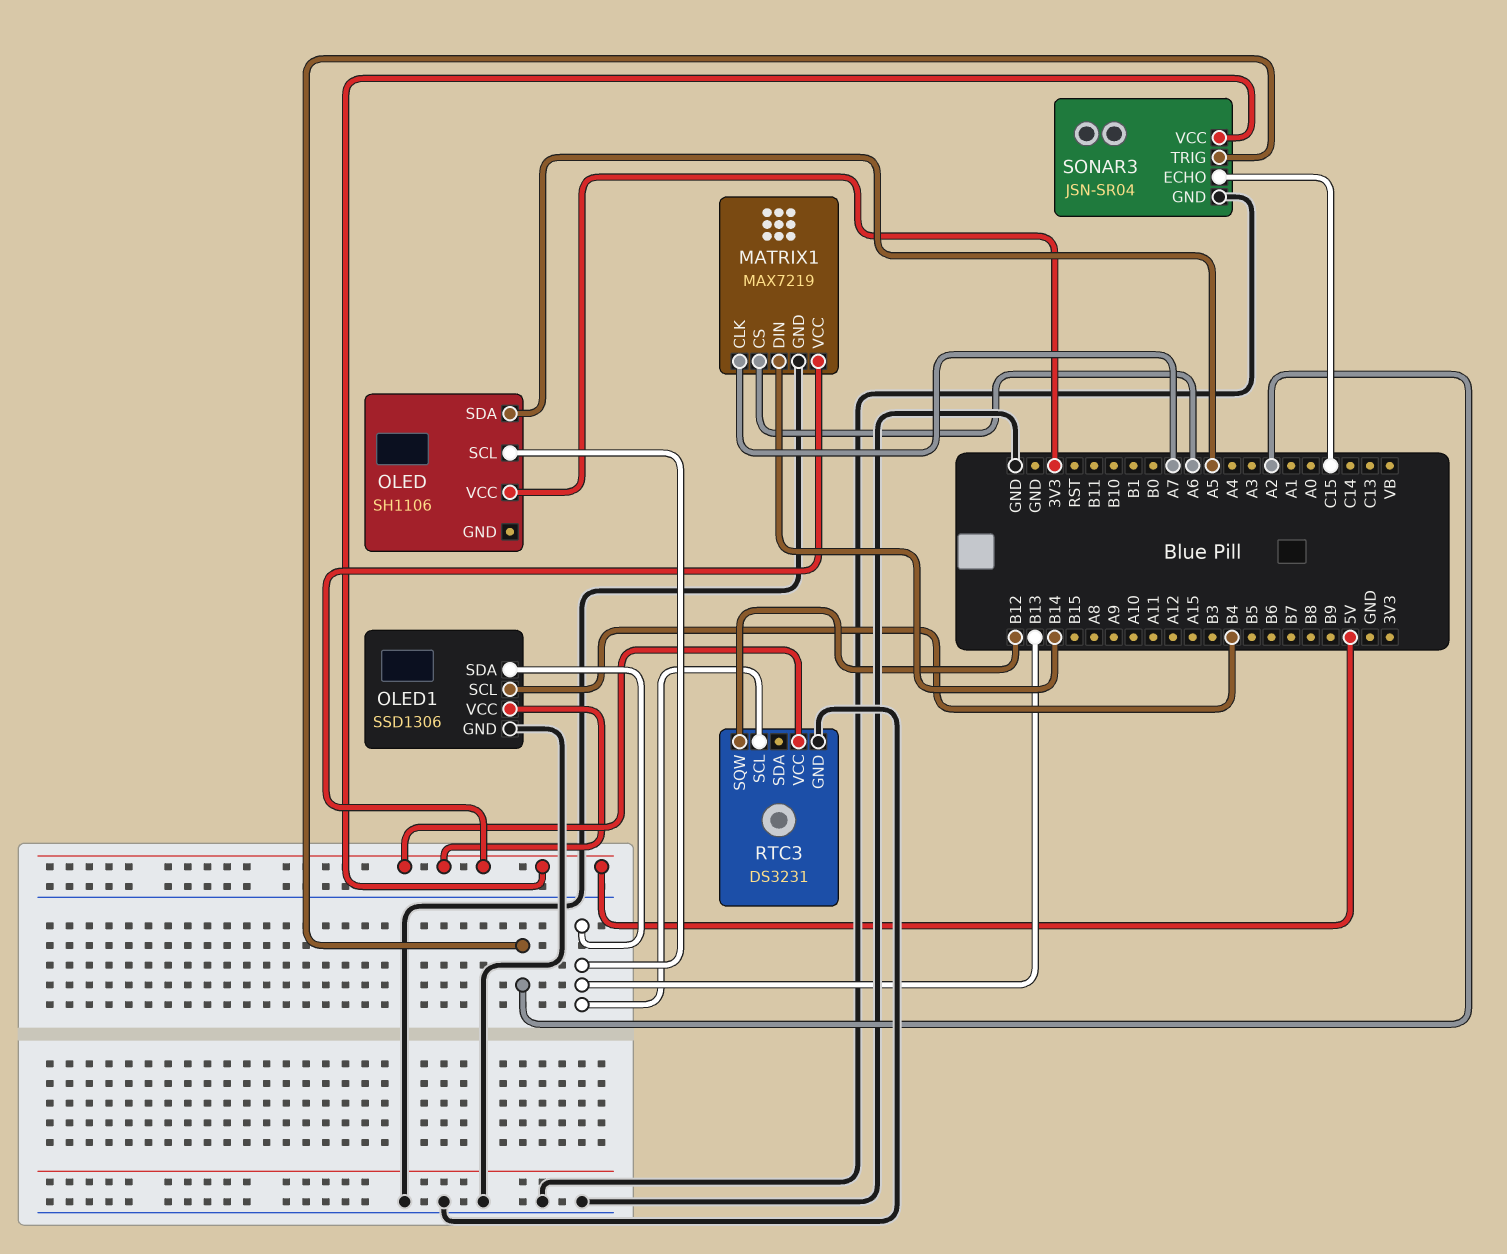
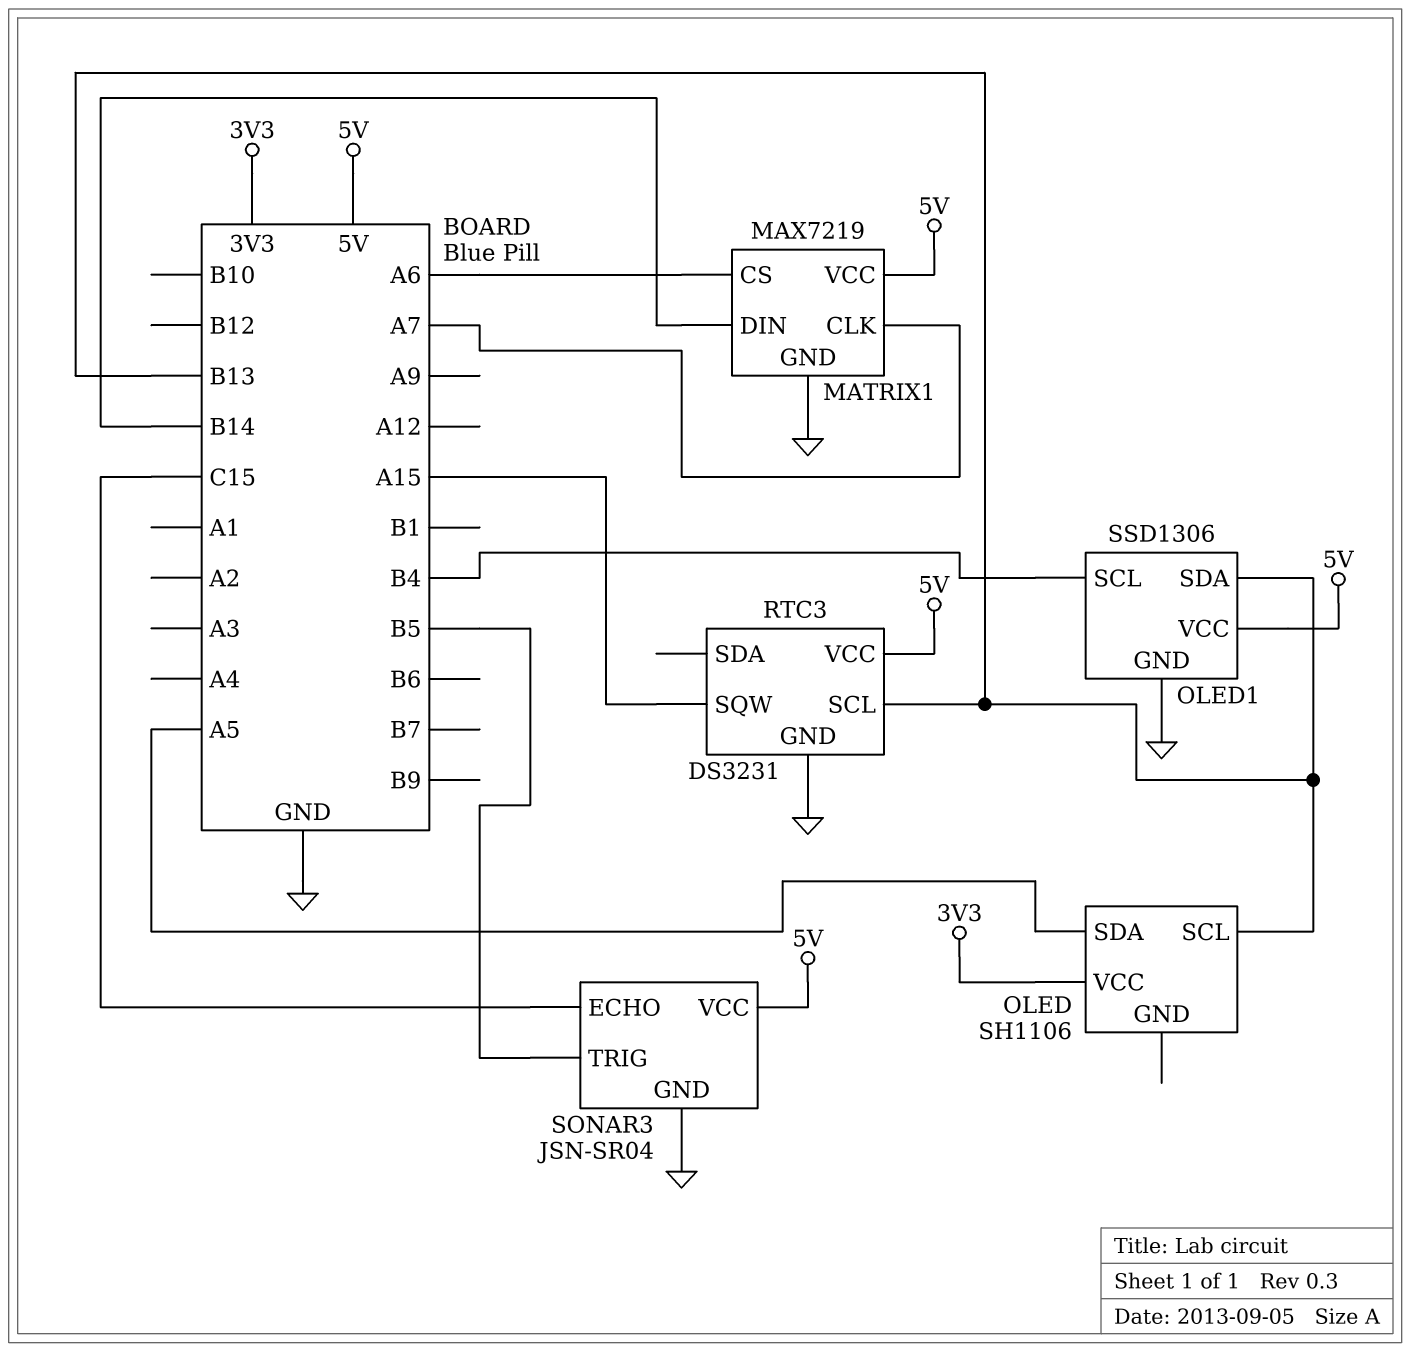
RTC3 pin SQW: B12 -> A15
SONAR3 pin TRIG: A2 -> B5

